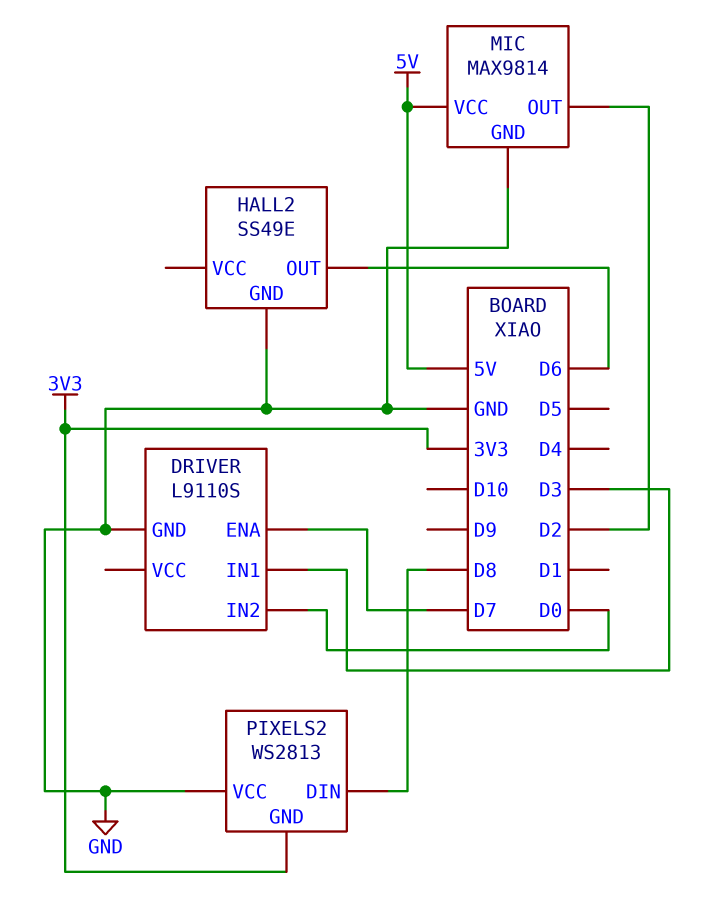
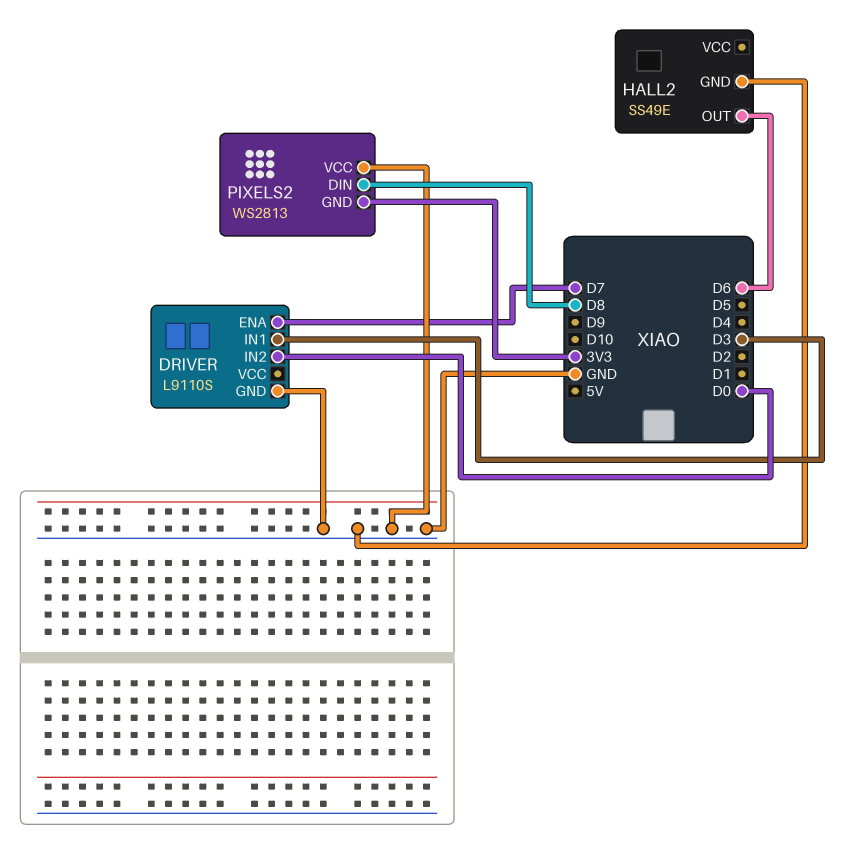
MIC: MAX9814 -> none
MIC pin GND: GND -> none
MIC pin OUT: D2 -> none
MIC pin VCC: 5V -> none

